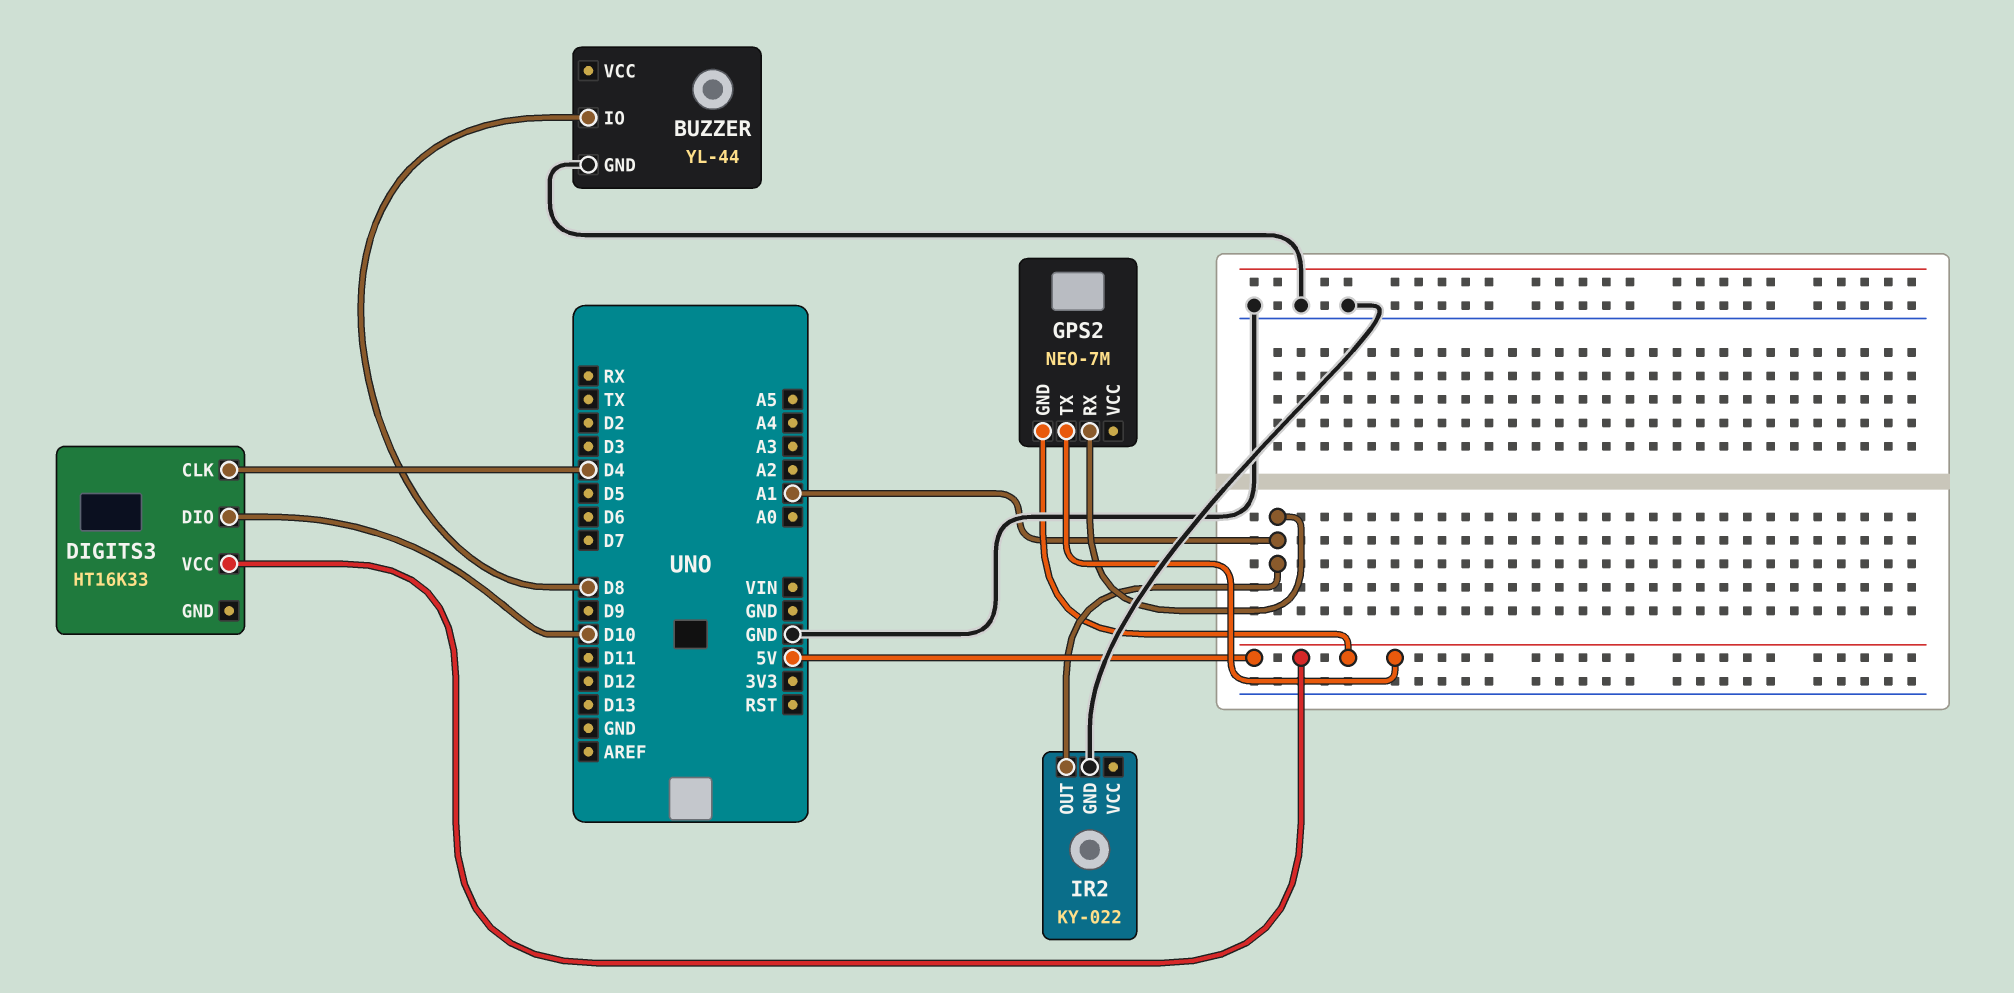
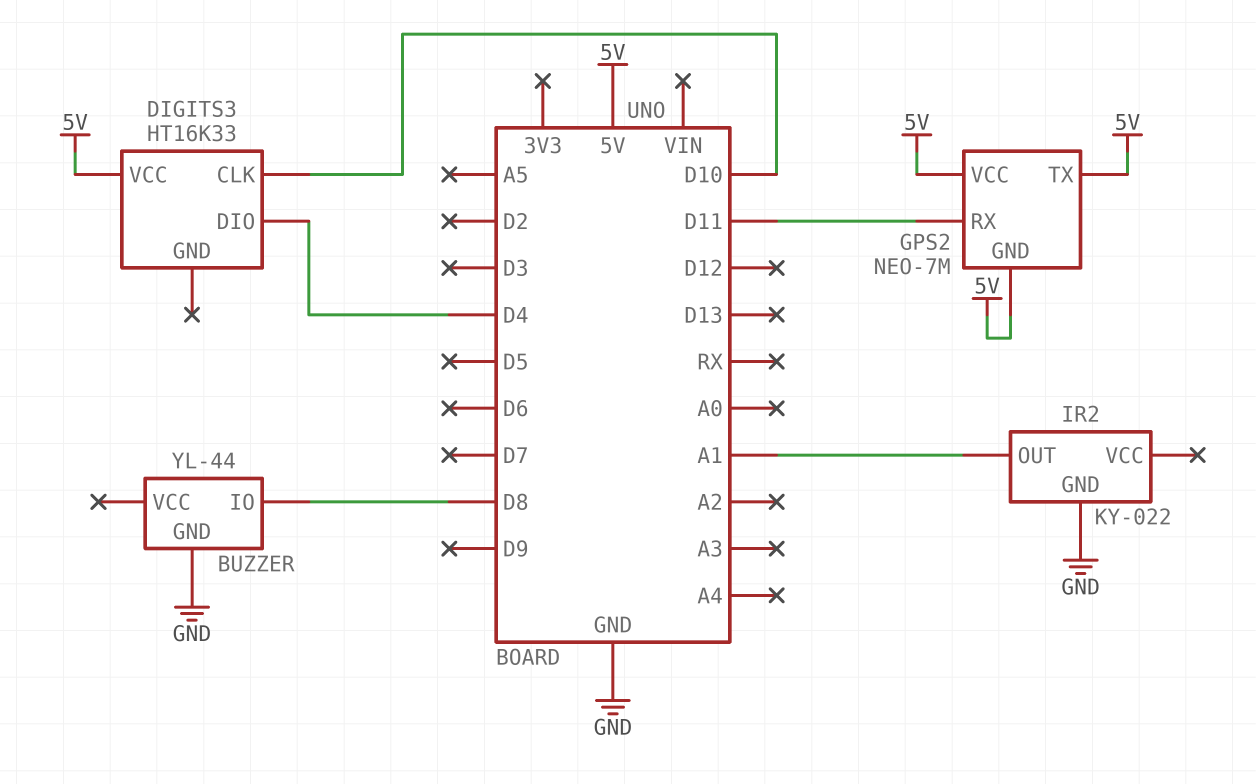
DIGITS3 pin CLK: D4 -> D10
DIGITS3 pin DIO: D10 -> D4
GPS2 pin RX: A1 -> D11
GPS2 pin VCC: none -> 5V

